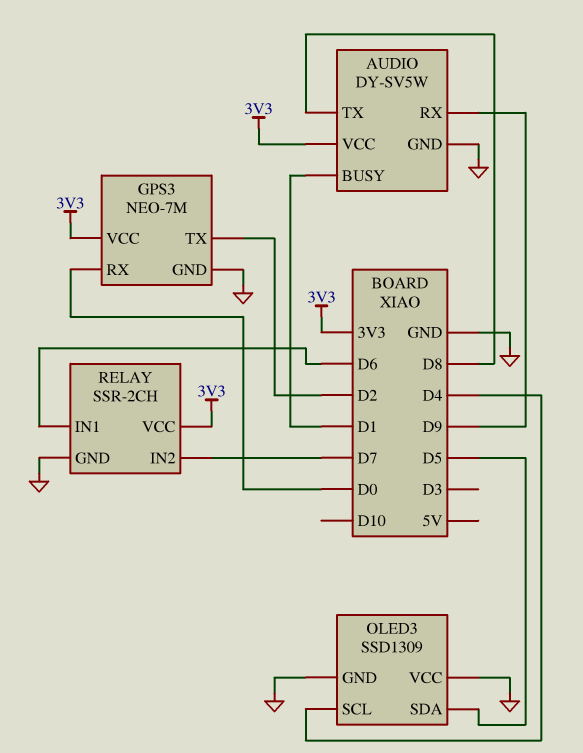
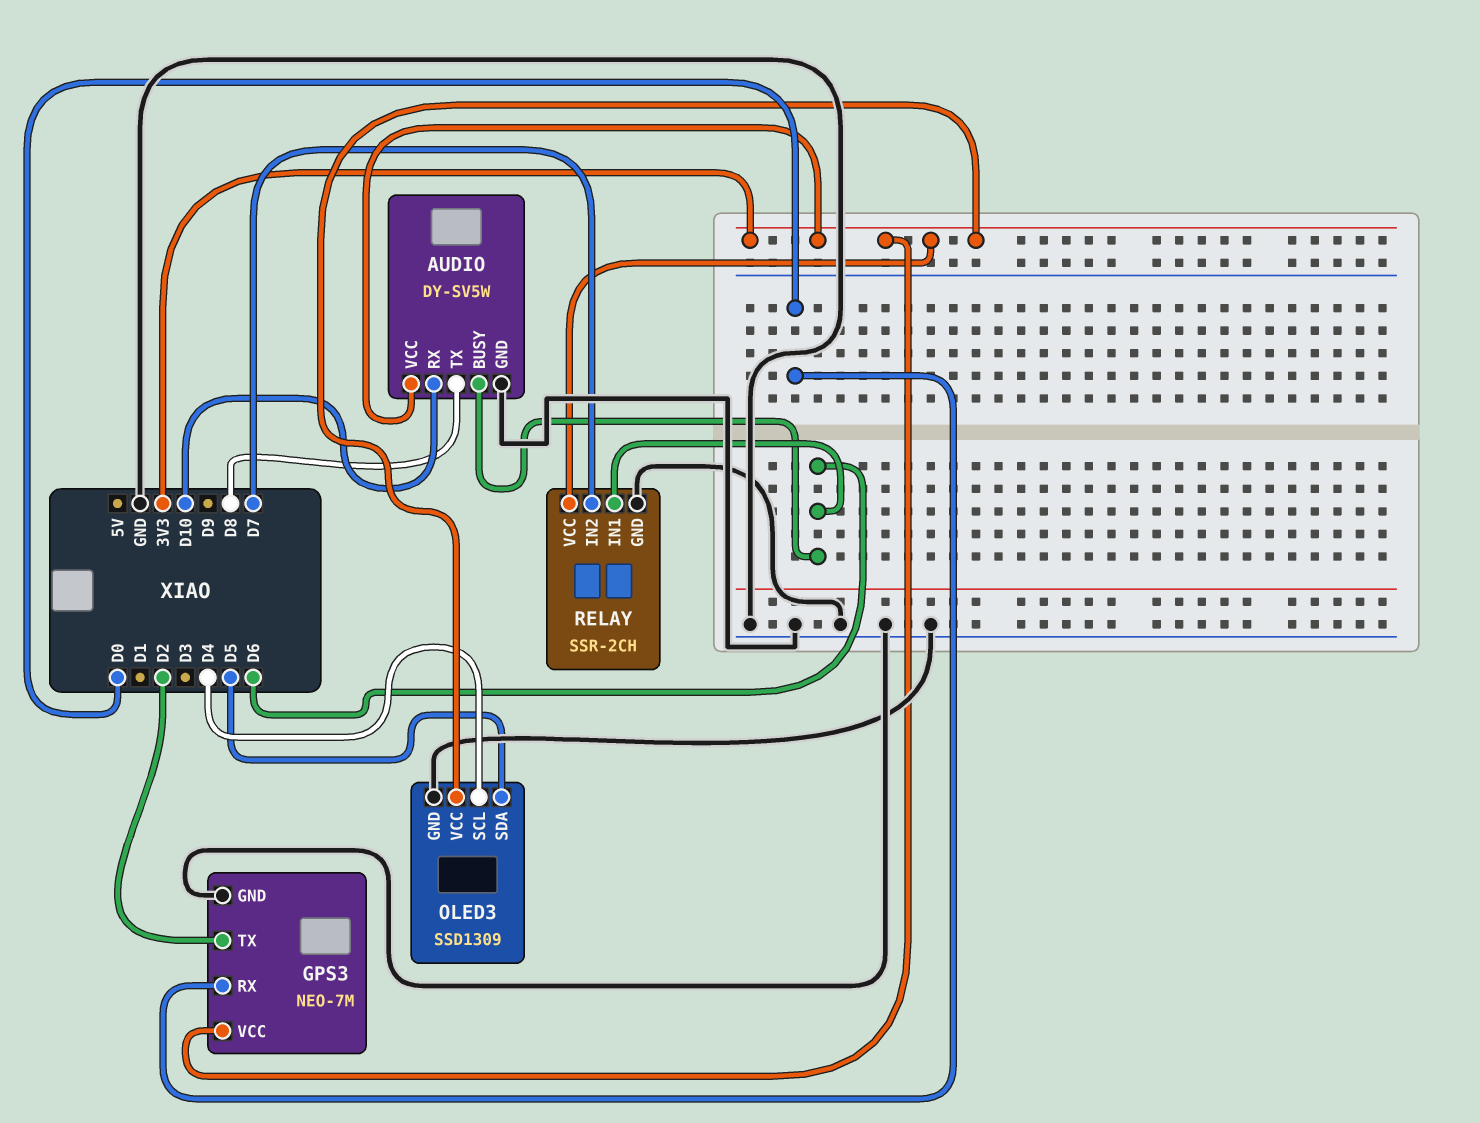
AUDIO pin BUSY: D1 -> D6
AUDIO pin RX: D9 -> D10
OLED3 pin VCC: GND -> 3V3

